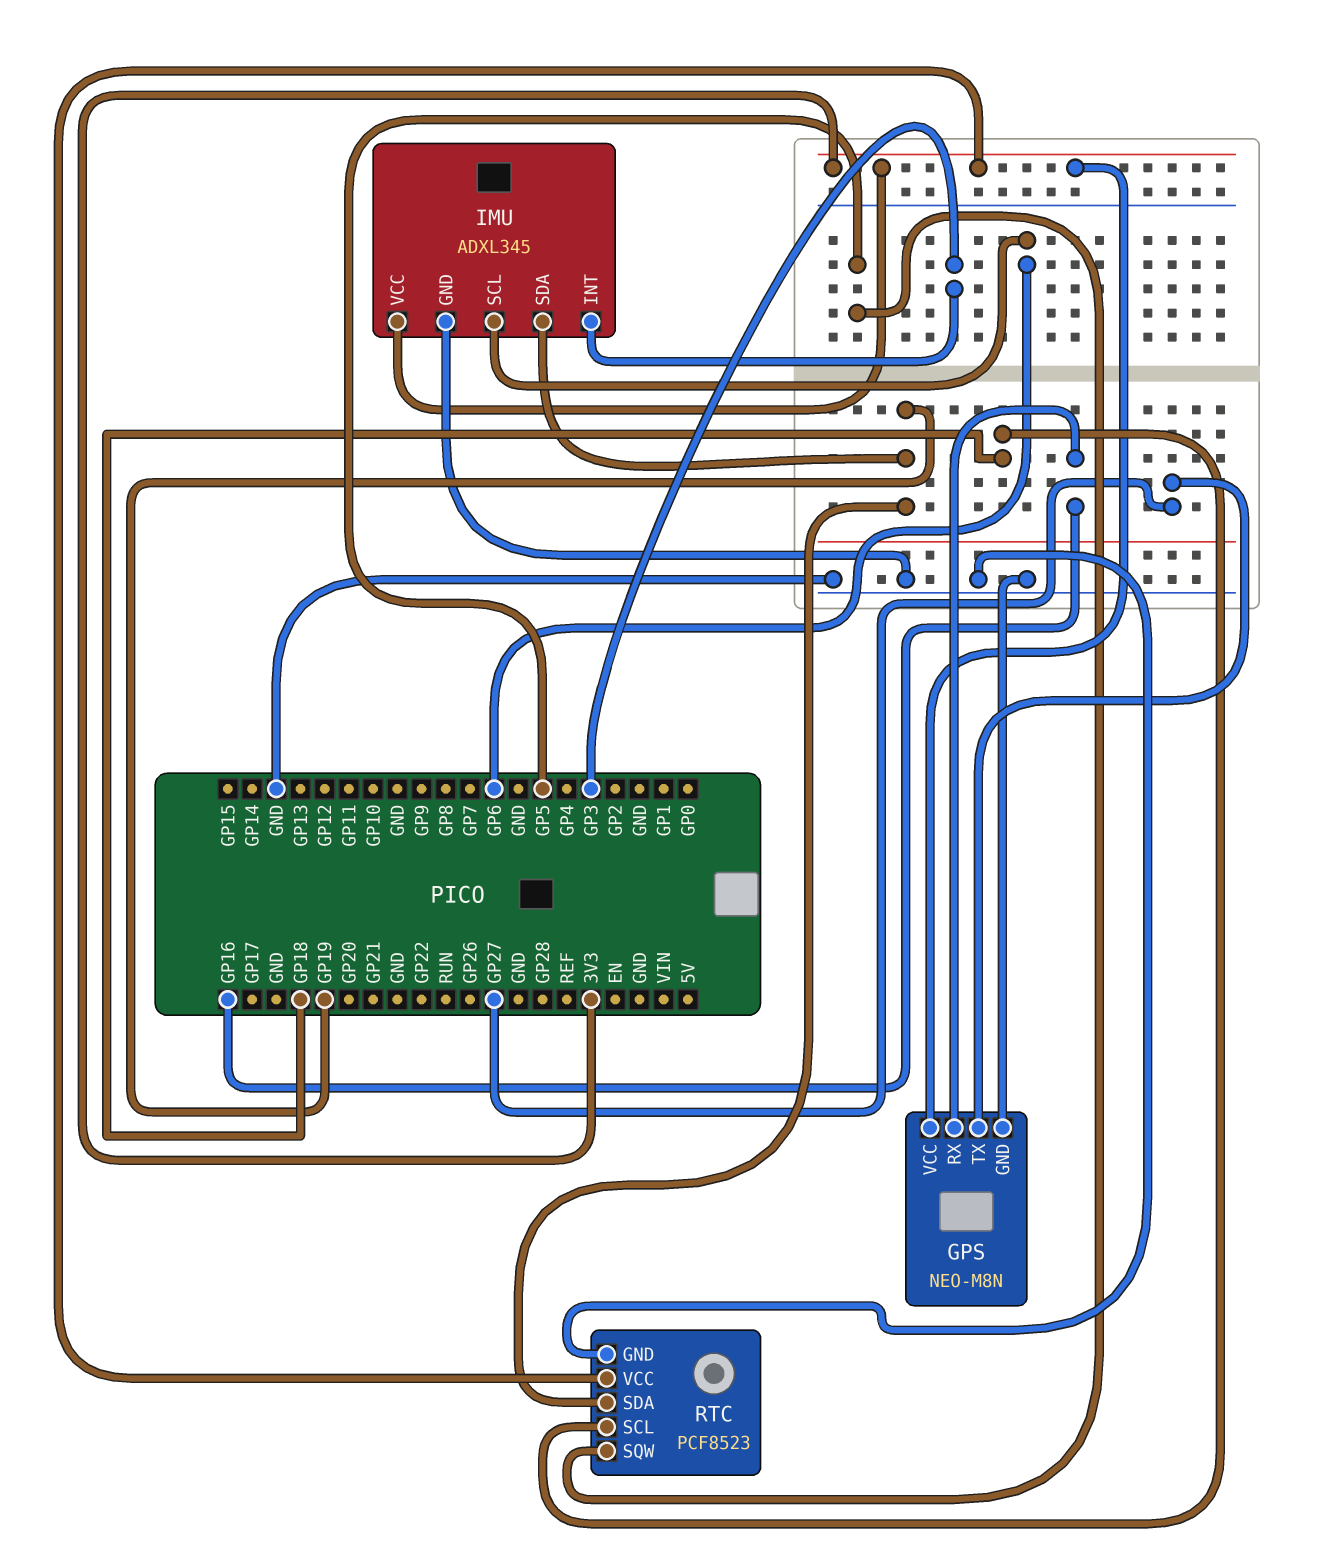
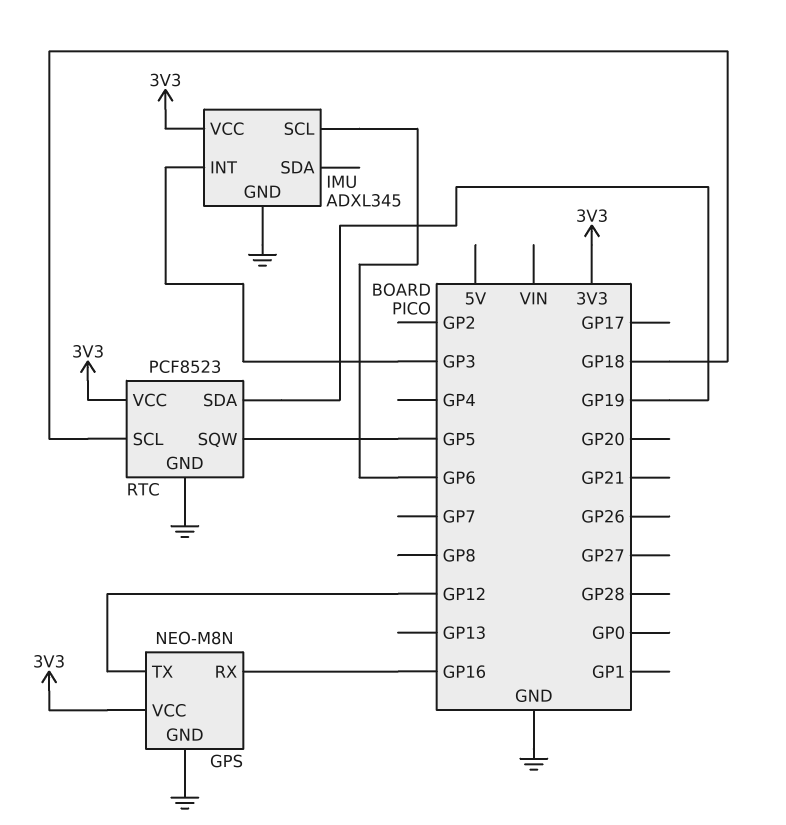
GPS pin TX: GP27 -> GP12
IMU pin SDA: GP19 -> none

